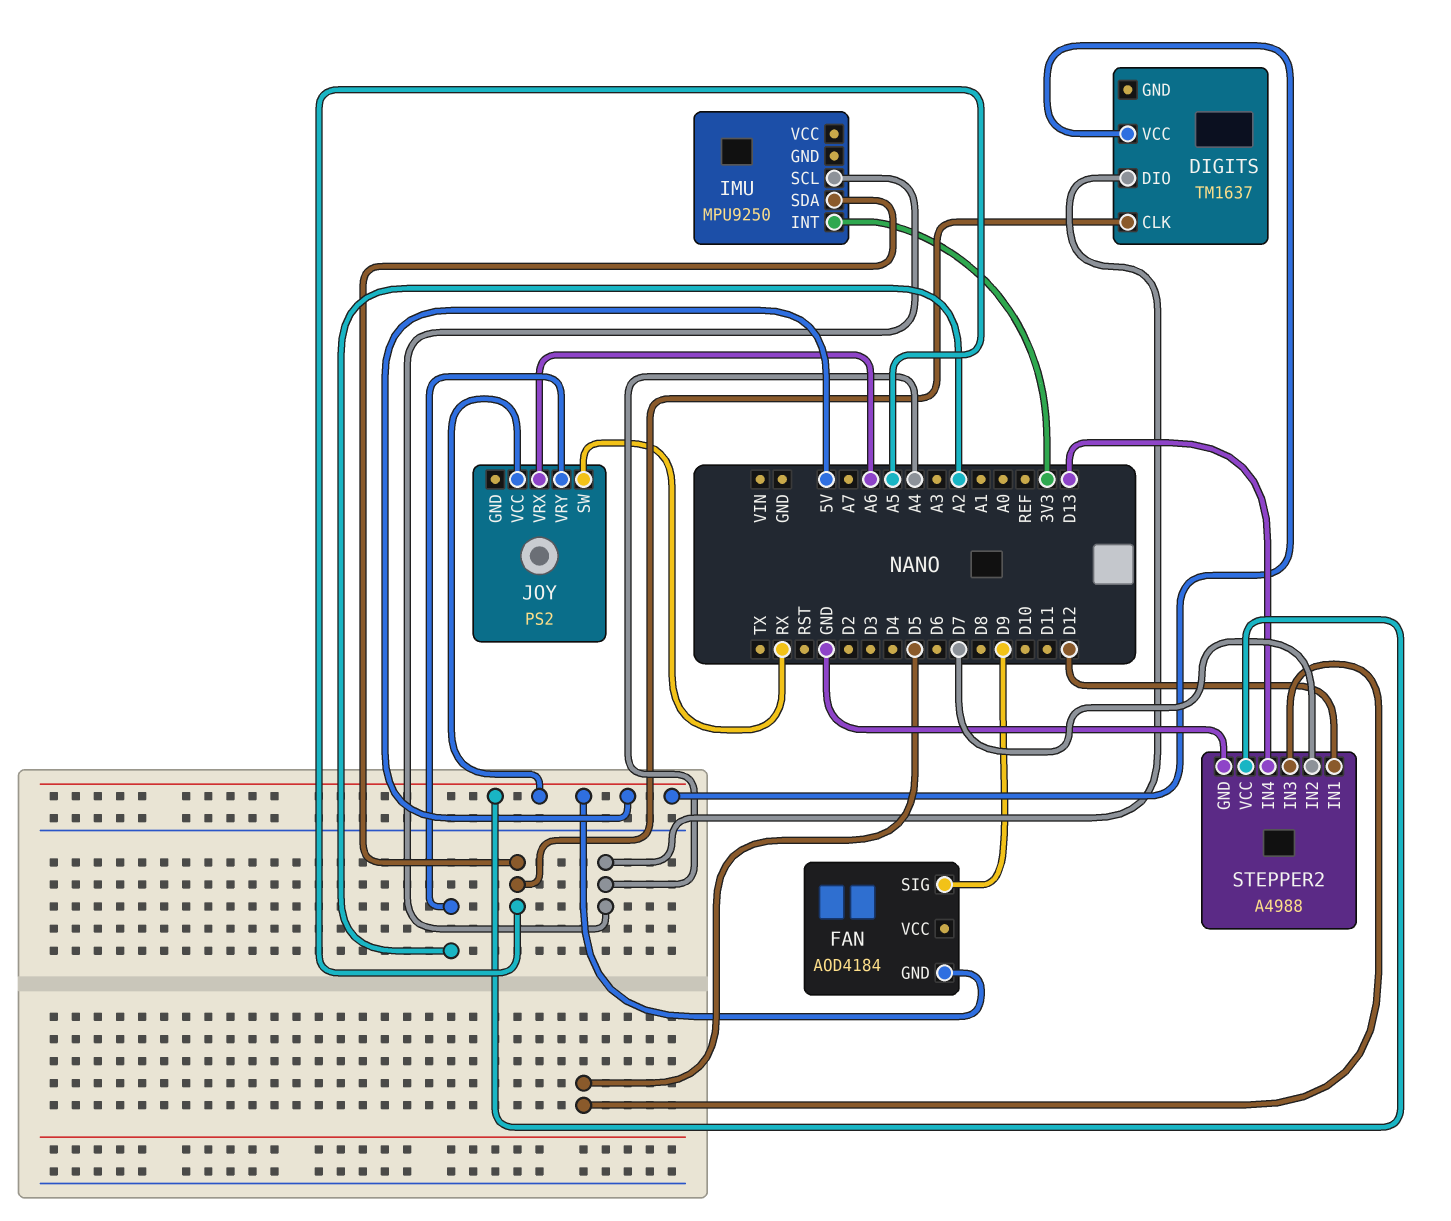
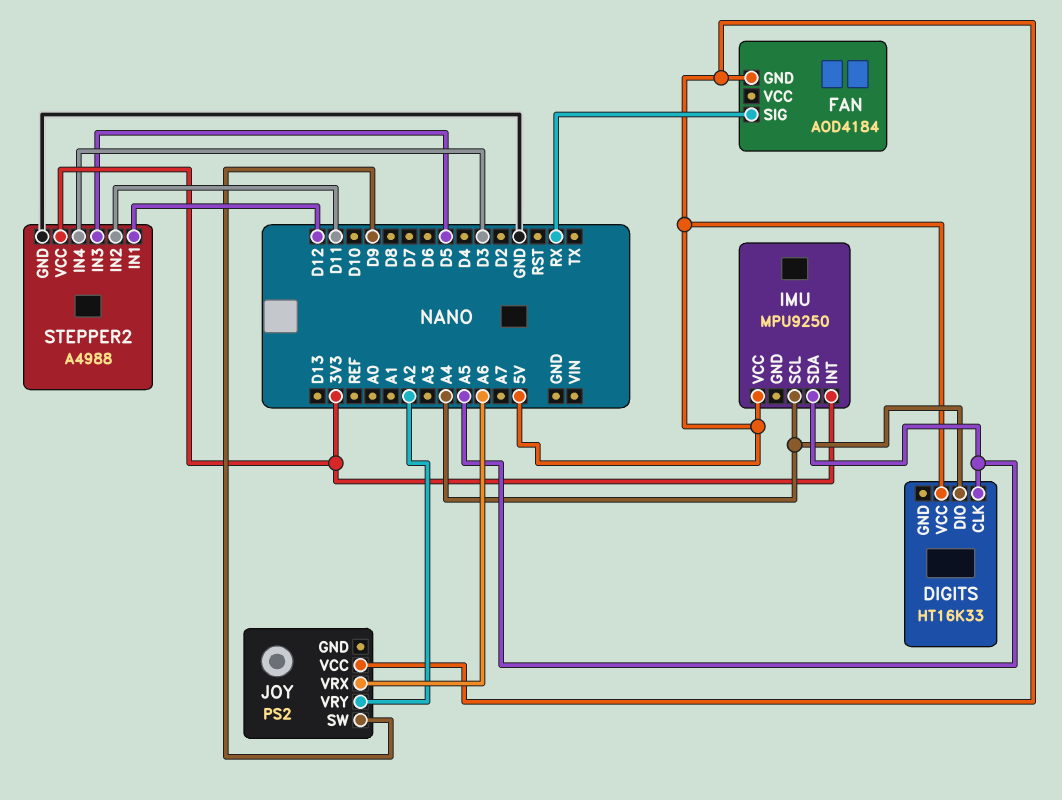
DIGITS: TM1637 -> HT16K33
FAN pin SIG: D9 -> RX
IMU pin VCC: none -> 5V
JOY pin SW: RX -> D9
STEPPER2 pin IN2: D7 -> D11
STEPPER2 pin IN4: D13 -> D3
STEPPER2 pin VCC: 5V -> 3V3

